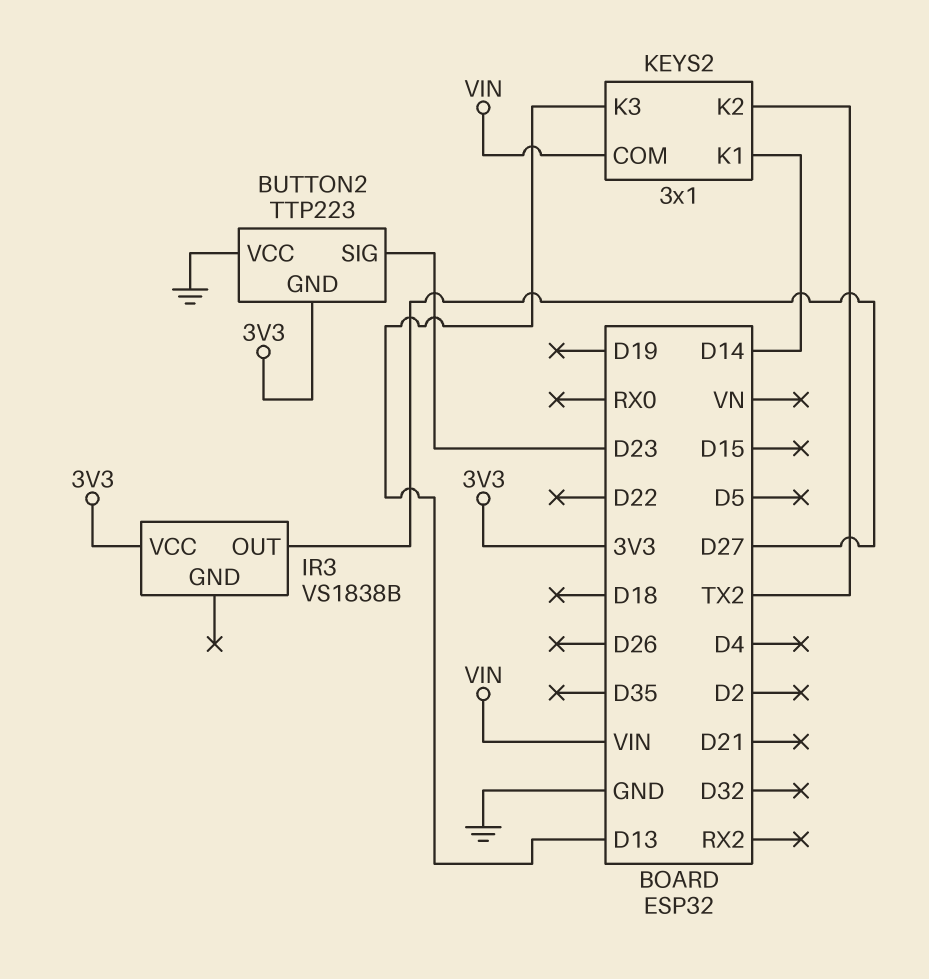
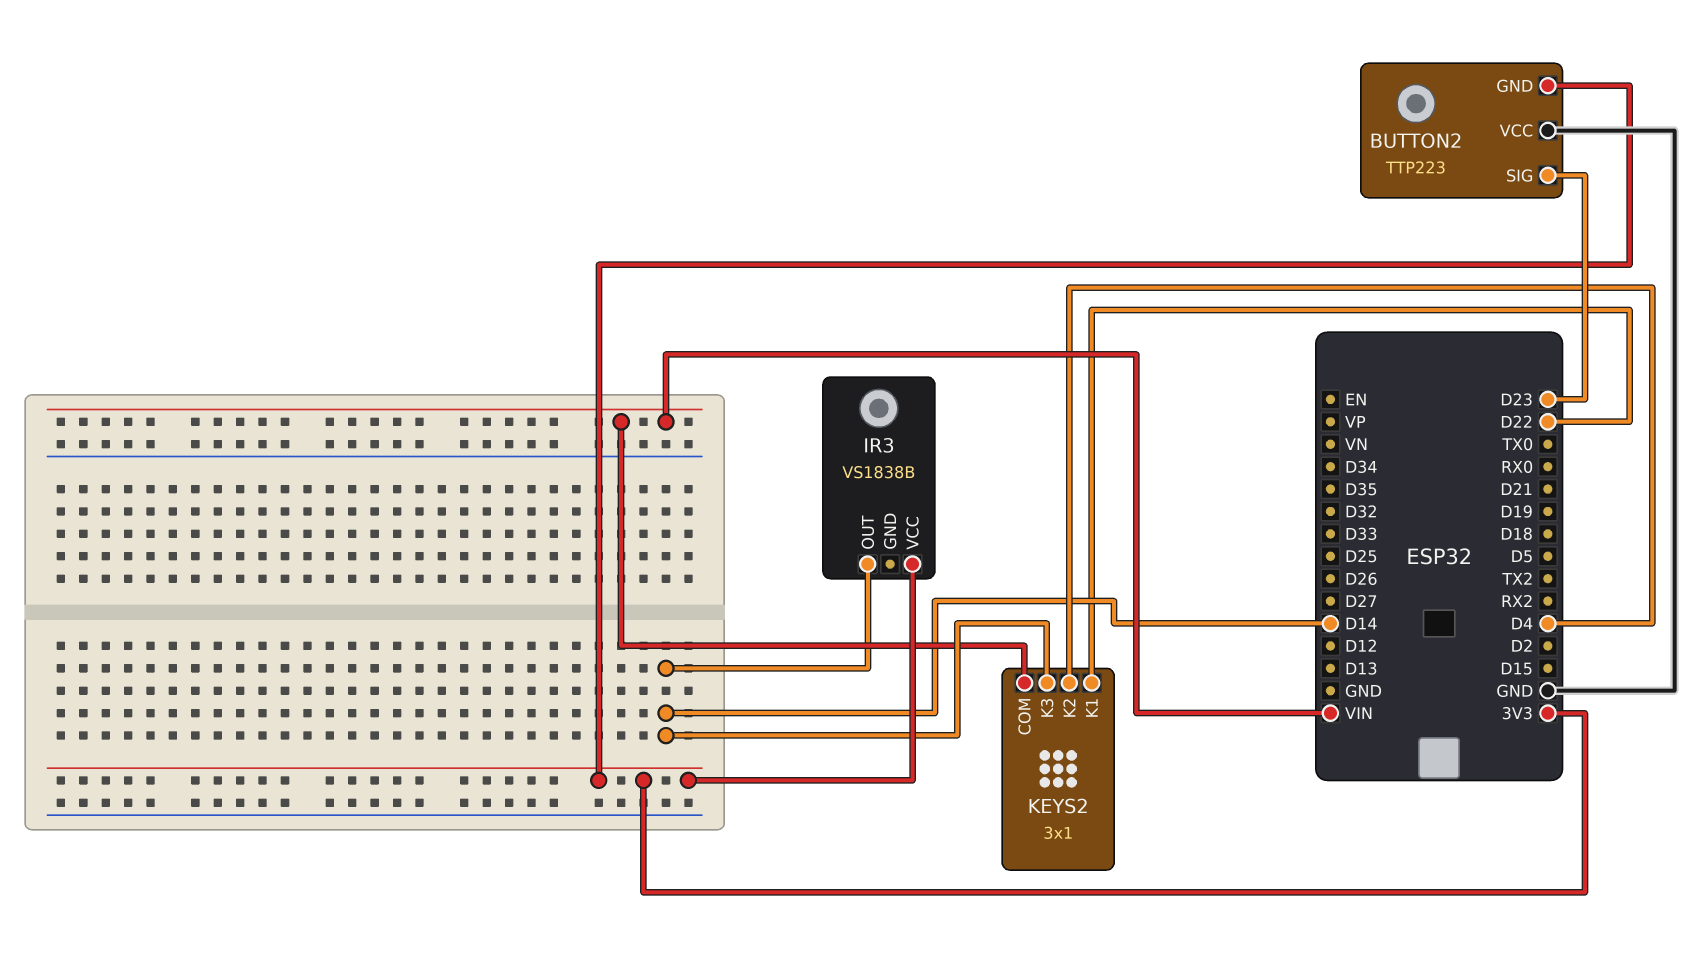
IR3 pin OUT: D27 -> D14
KEYS2 pin K1: D14 -> D22
KEYS2 pin K2: TX2 -> D4
KEYS2 pin K3: D13 -> D14

